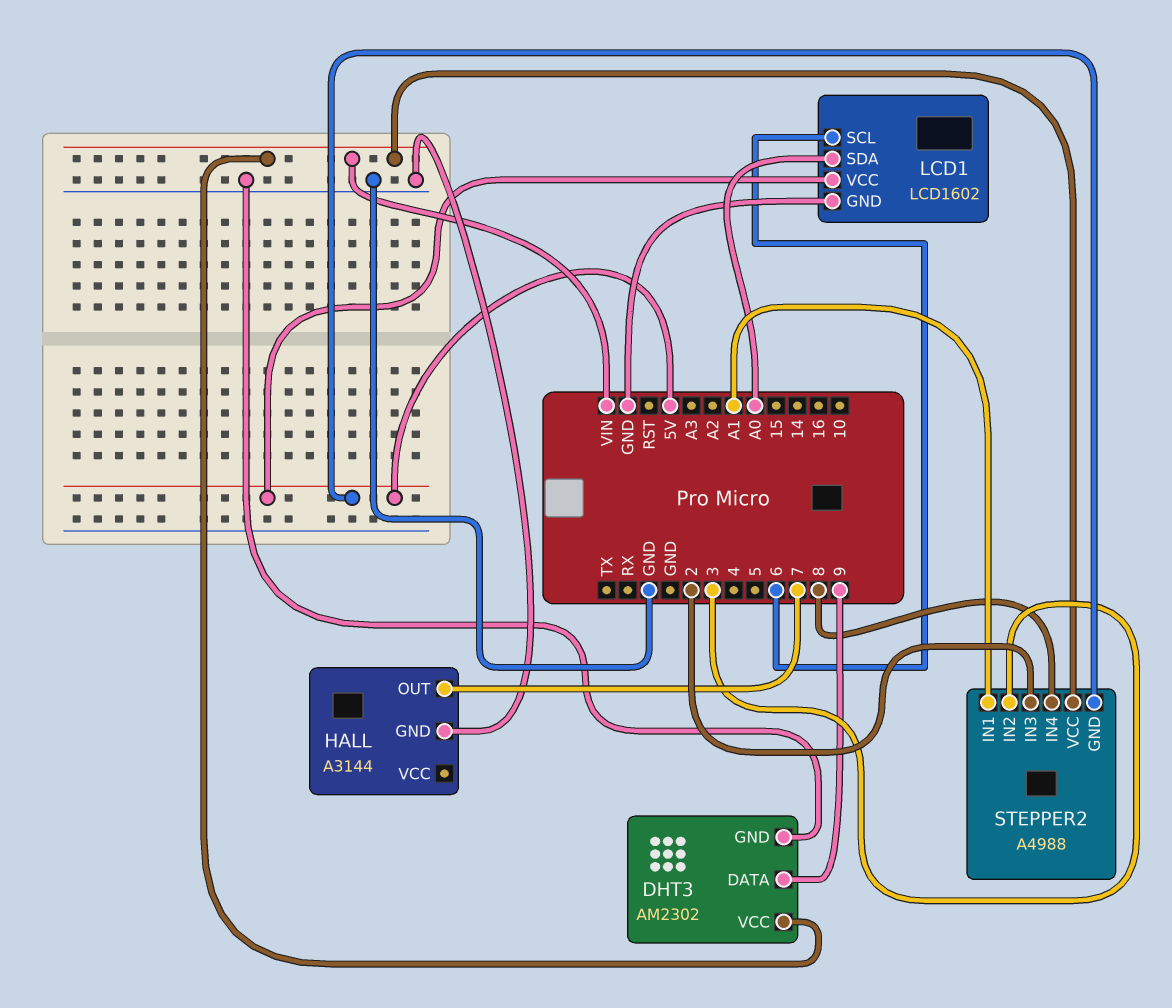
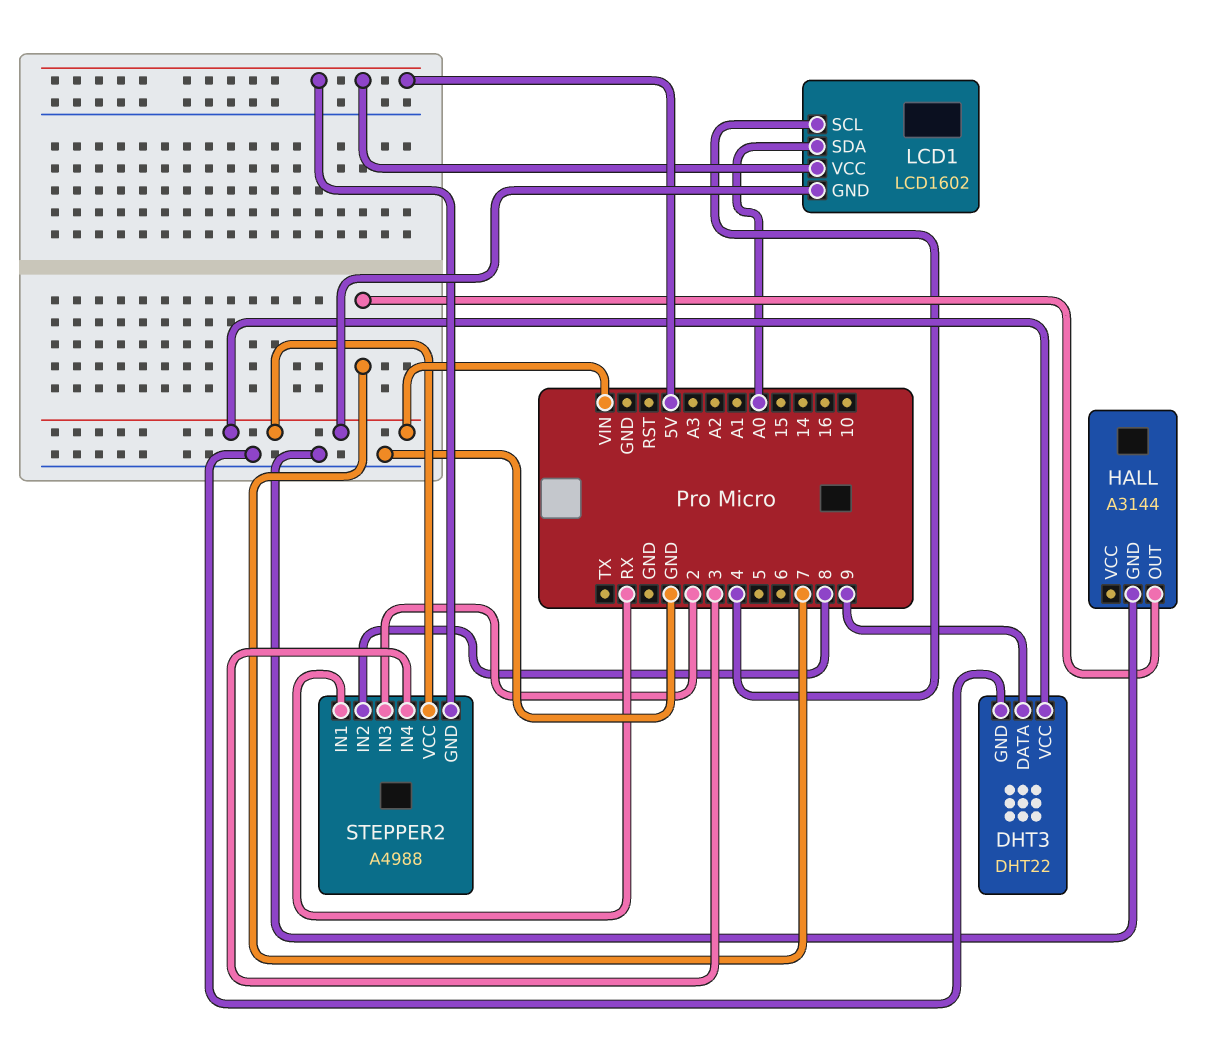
DHT3: AM2302 -> DHT22
LCD1 pin GND: GND -> VIN
LCD1 pin SCL: 6 -> 4
STEPPER2 pin IN1: A1 -> RX
STEPPER2 pin IN2: 3 -> 8
STEPPER2 pin IN4: 8 -> 3

